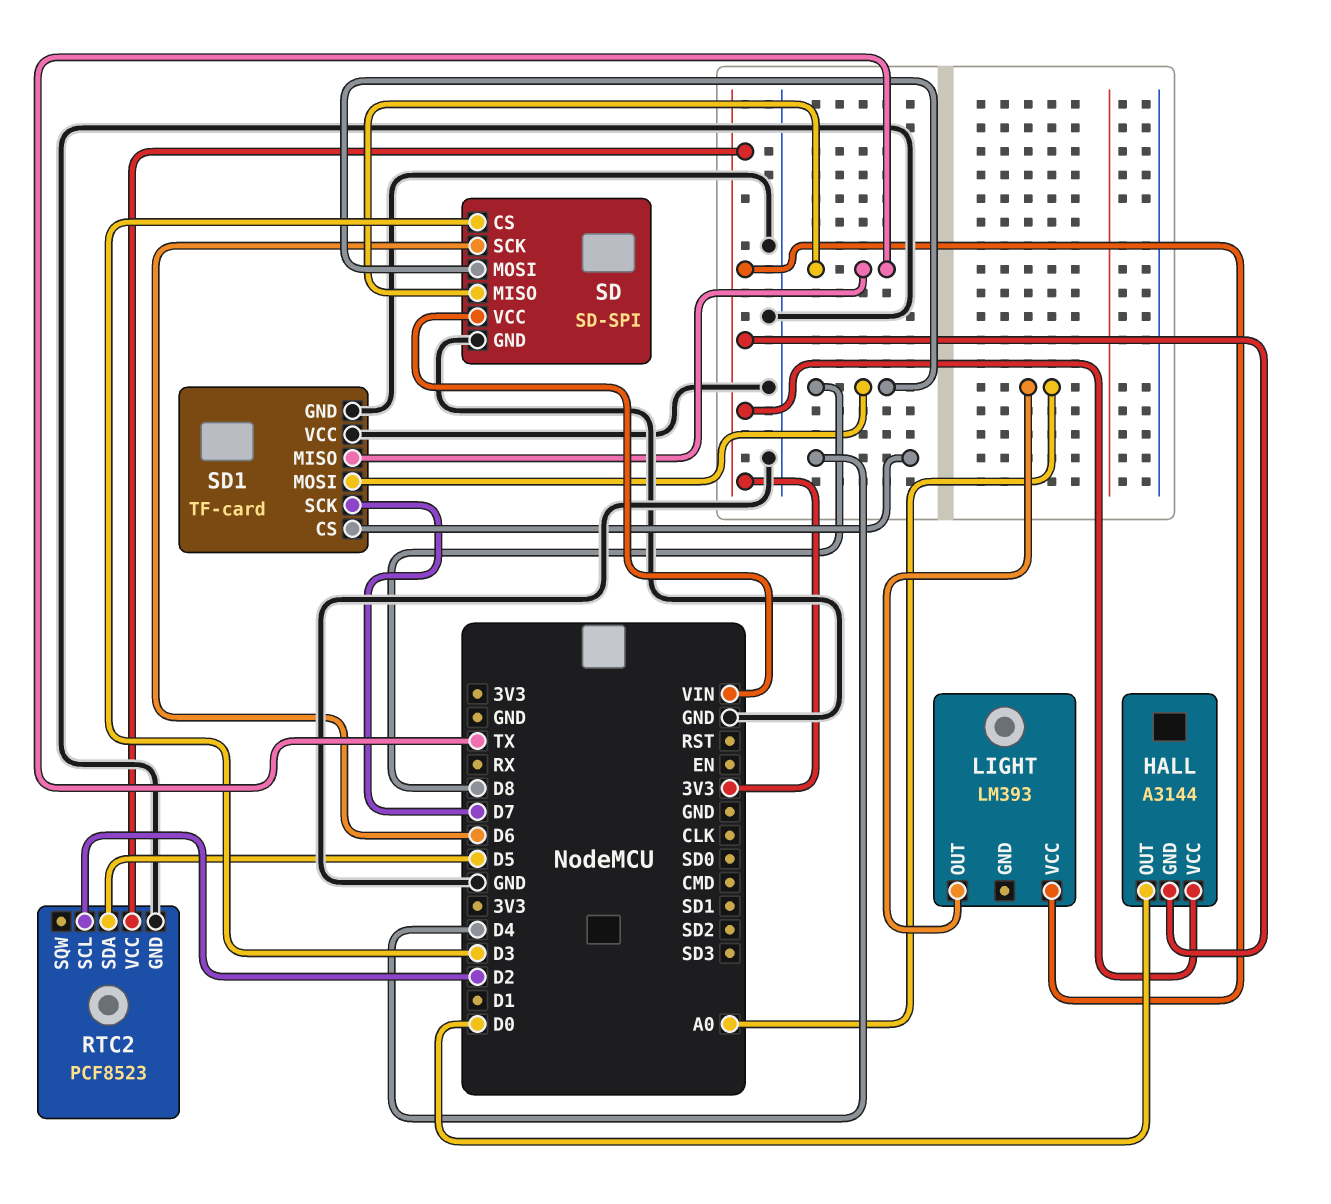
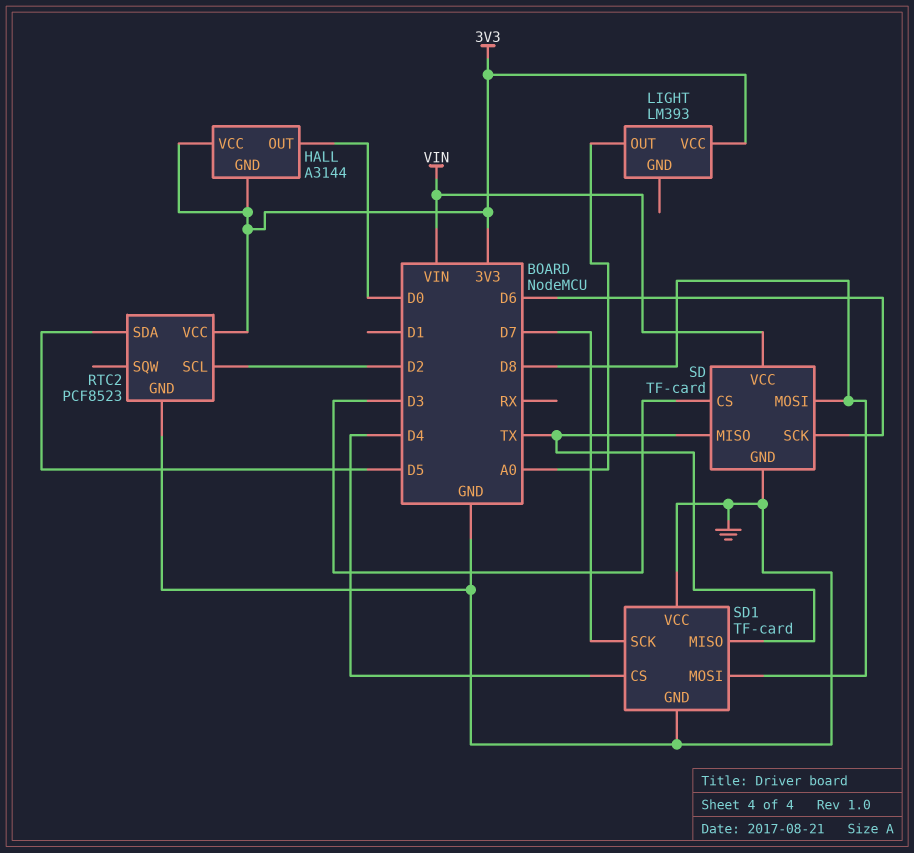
SD: SD-SPI -> TF-card

